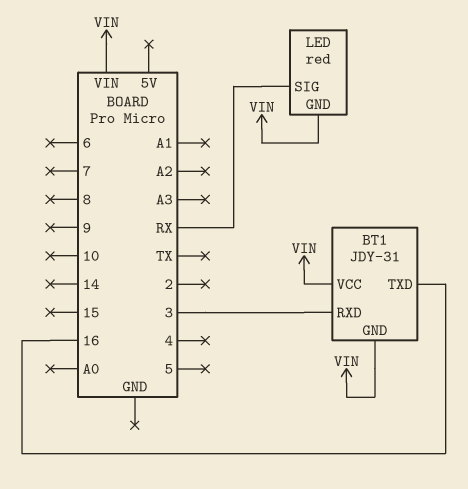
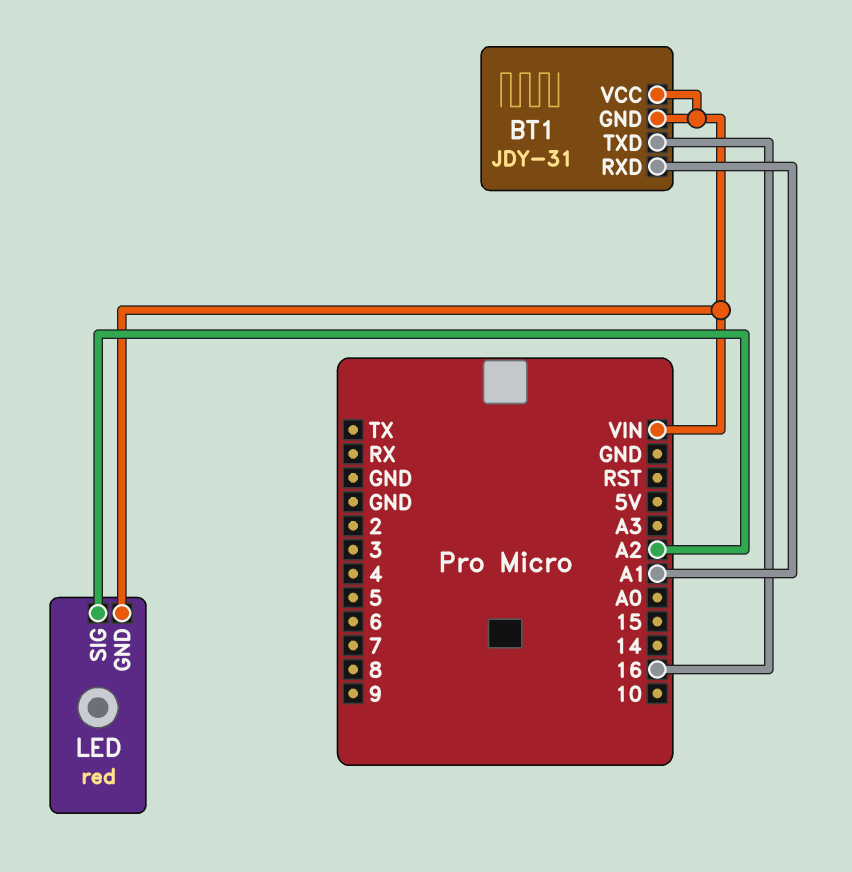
BT1 pin RXD: 3 -> A1
LED pin SIG: RX -> A2

